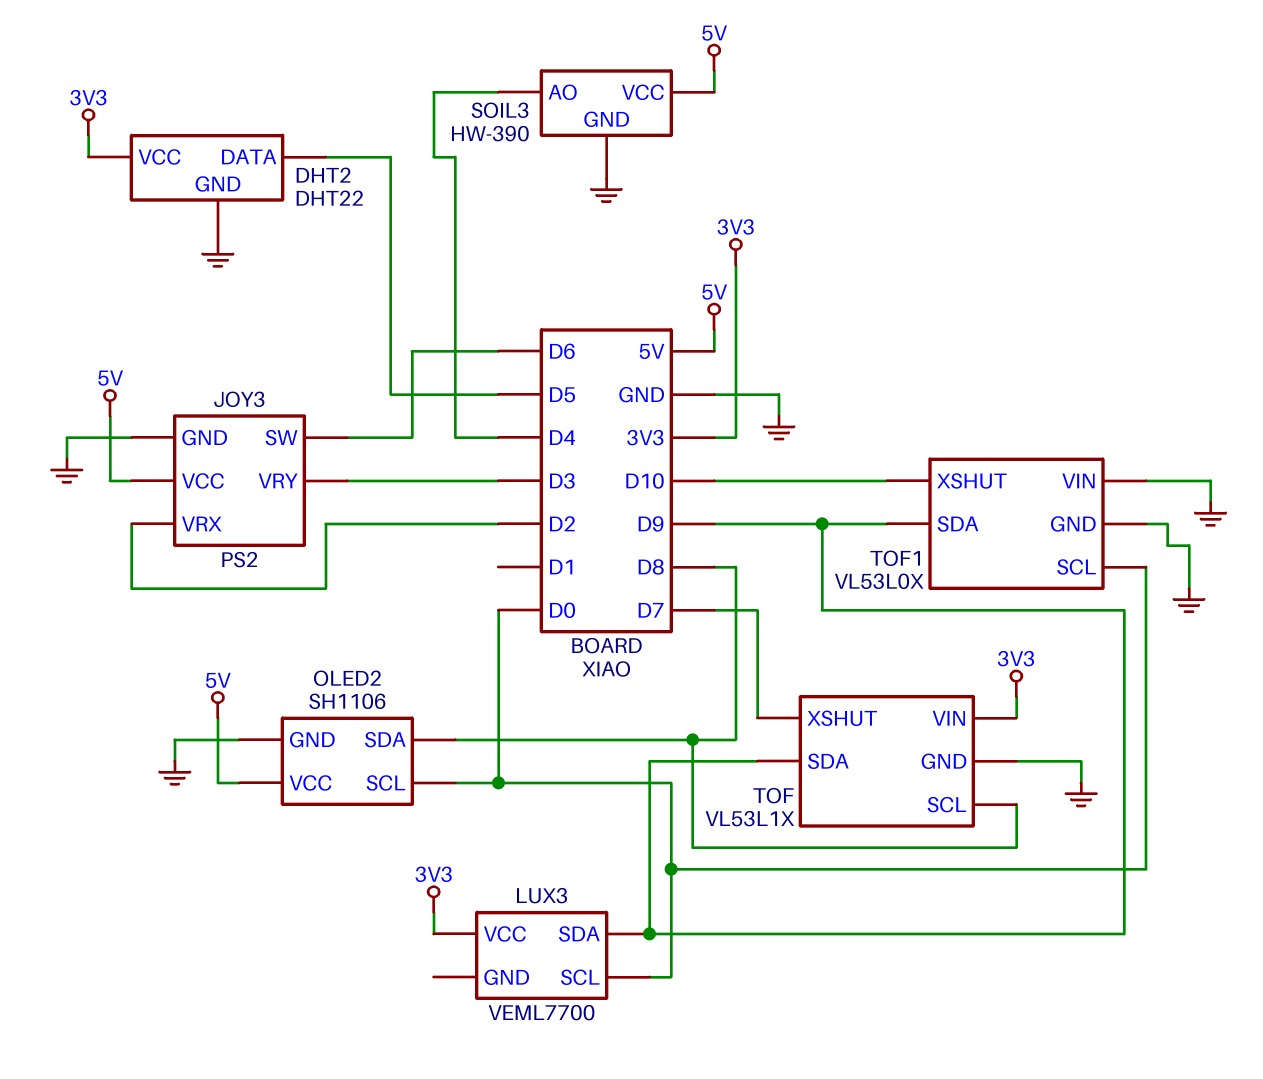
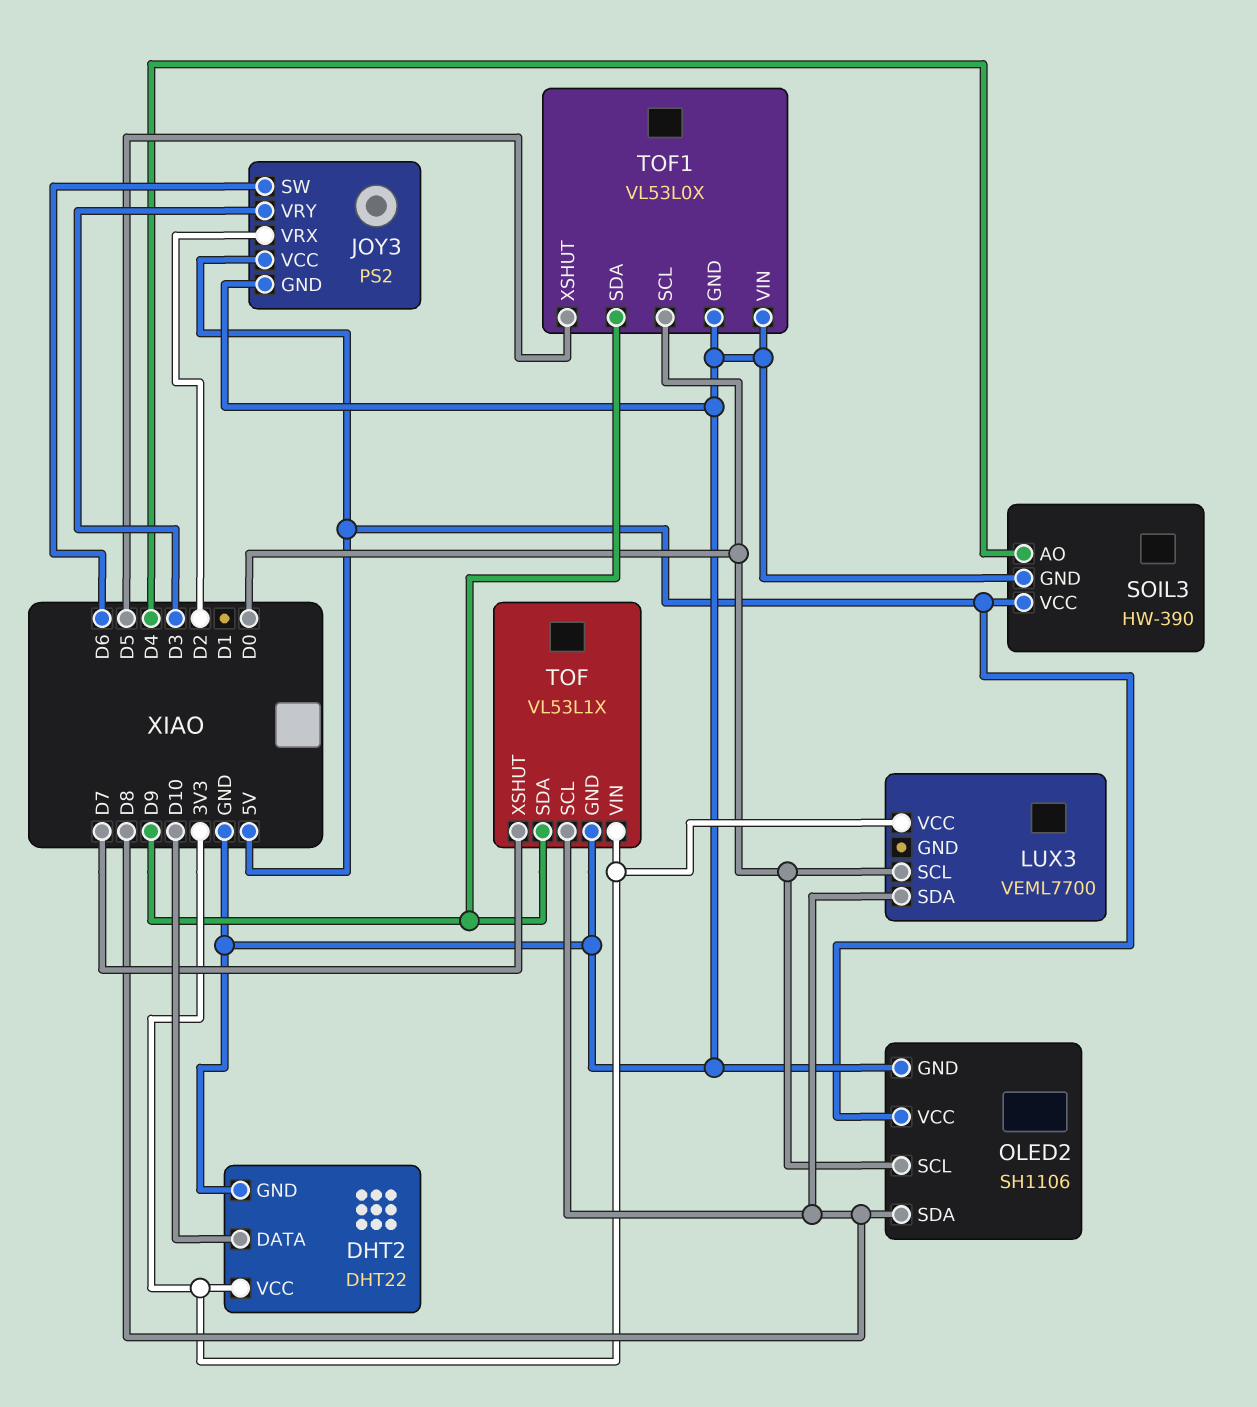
DHT2 pin DATA: D5 -> D10
LUX3 pin SDA: D9 -> D8
TOF1 pin XSHUT: D10 -> D5

